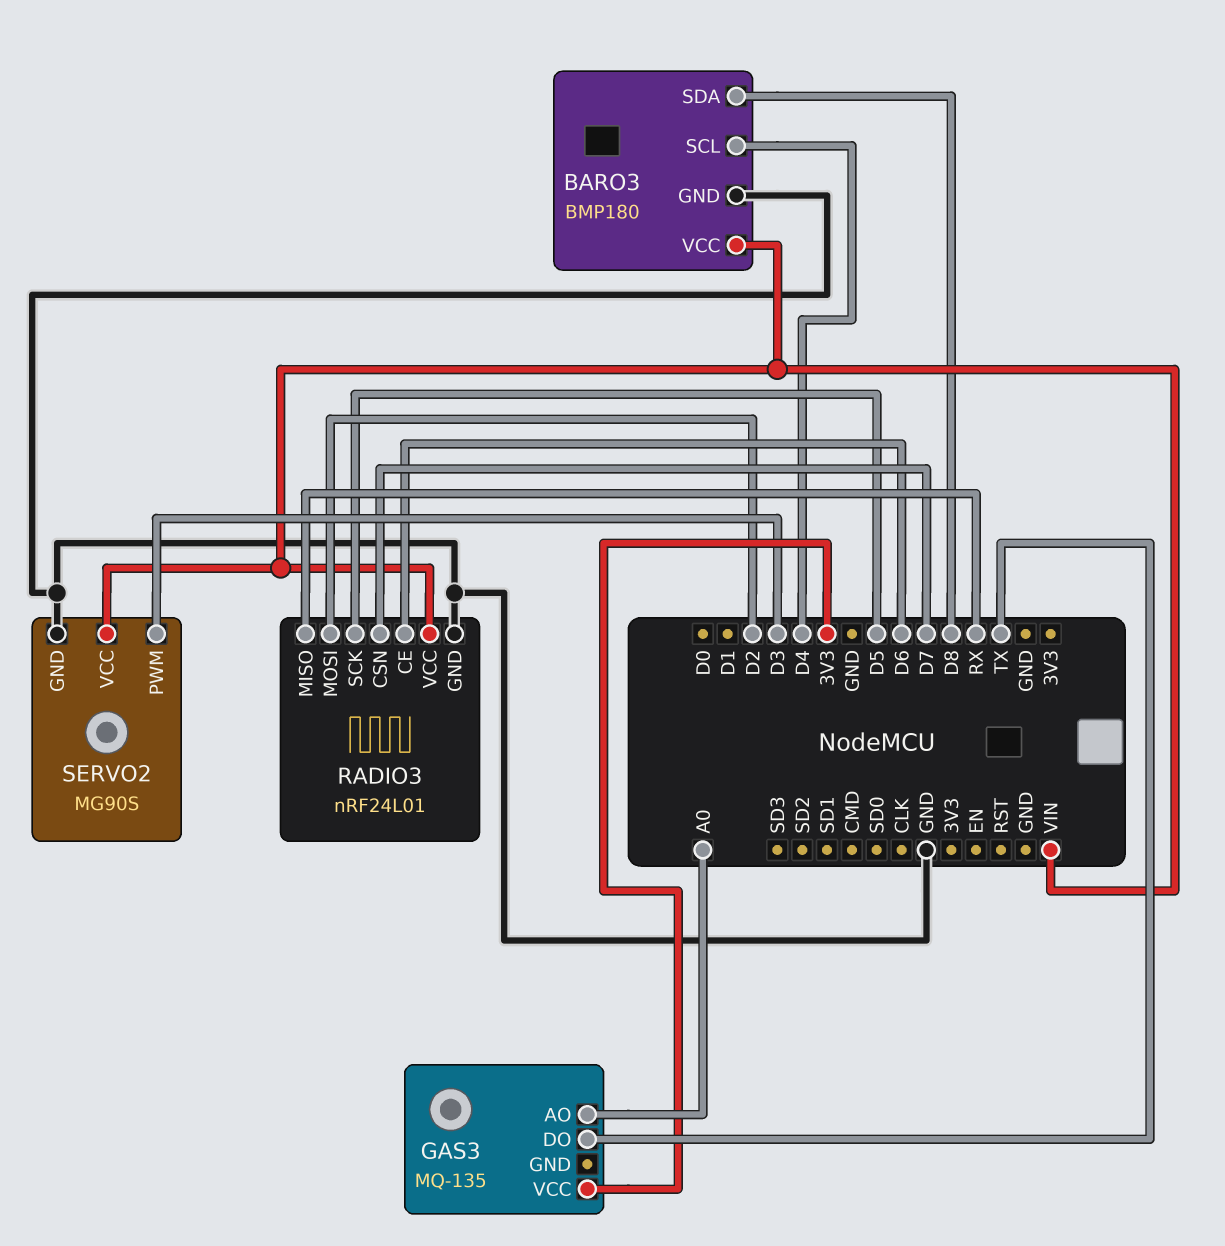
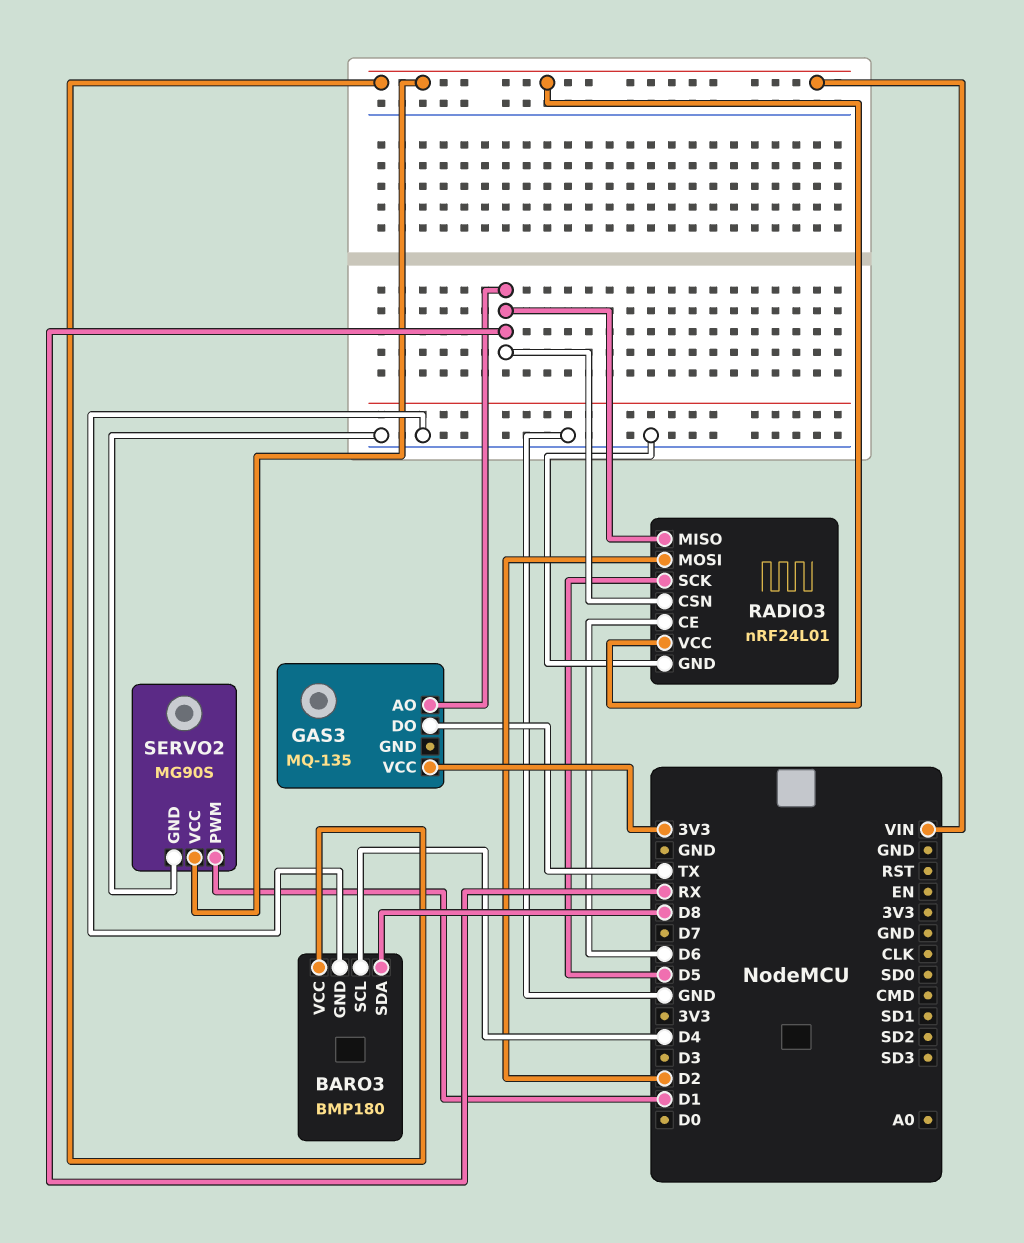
GAS3 pin AO: A0 -> RX
RADIO3 pin CSN: D7 -> RX
SERVO2 pin PWM: D3 -> D1

